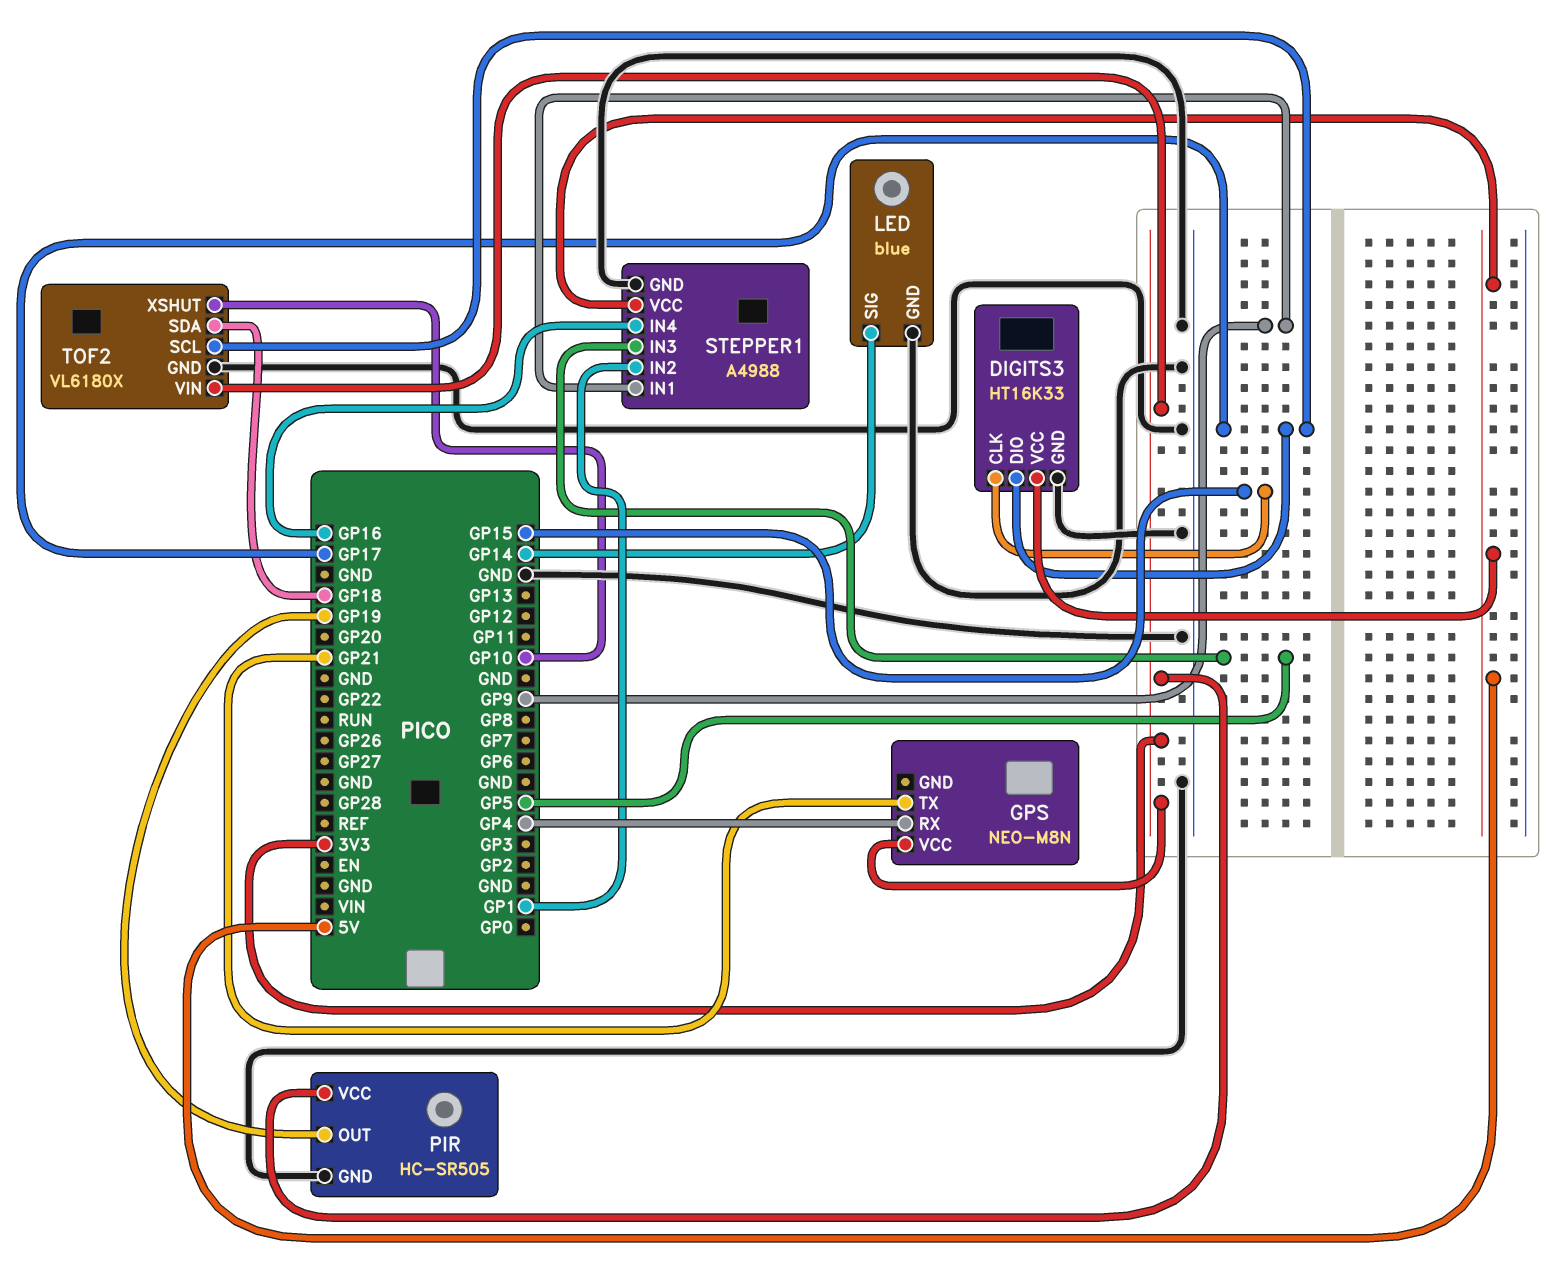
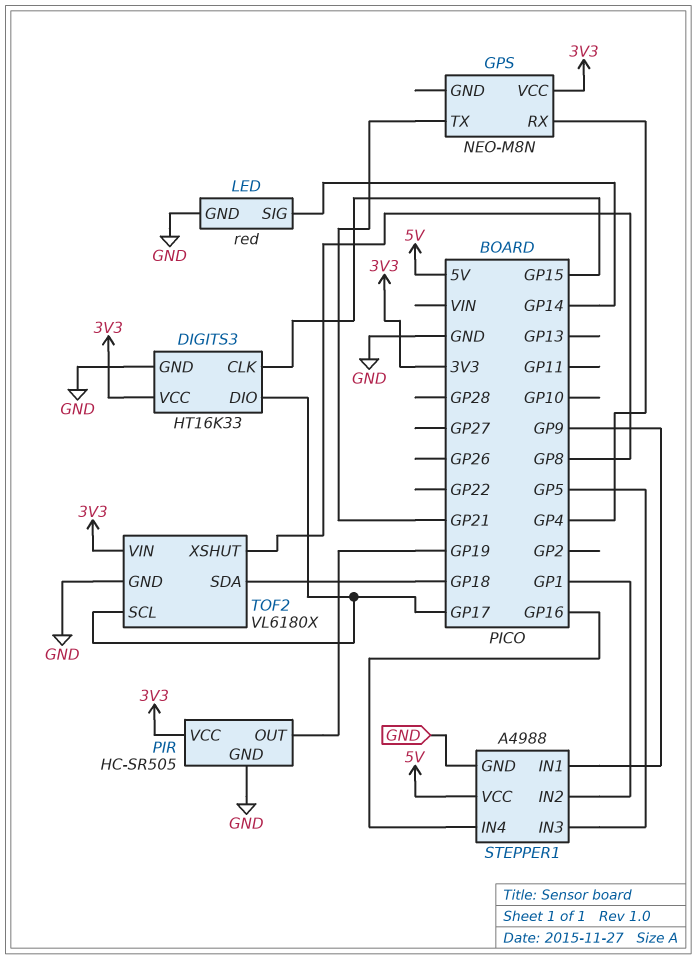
DIGITS3 pin VCC: 5V -> 3V3
LED: blue -> red
TOF2 pin XSHUT: GP10 -> GP8

